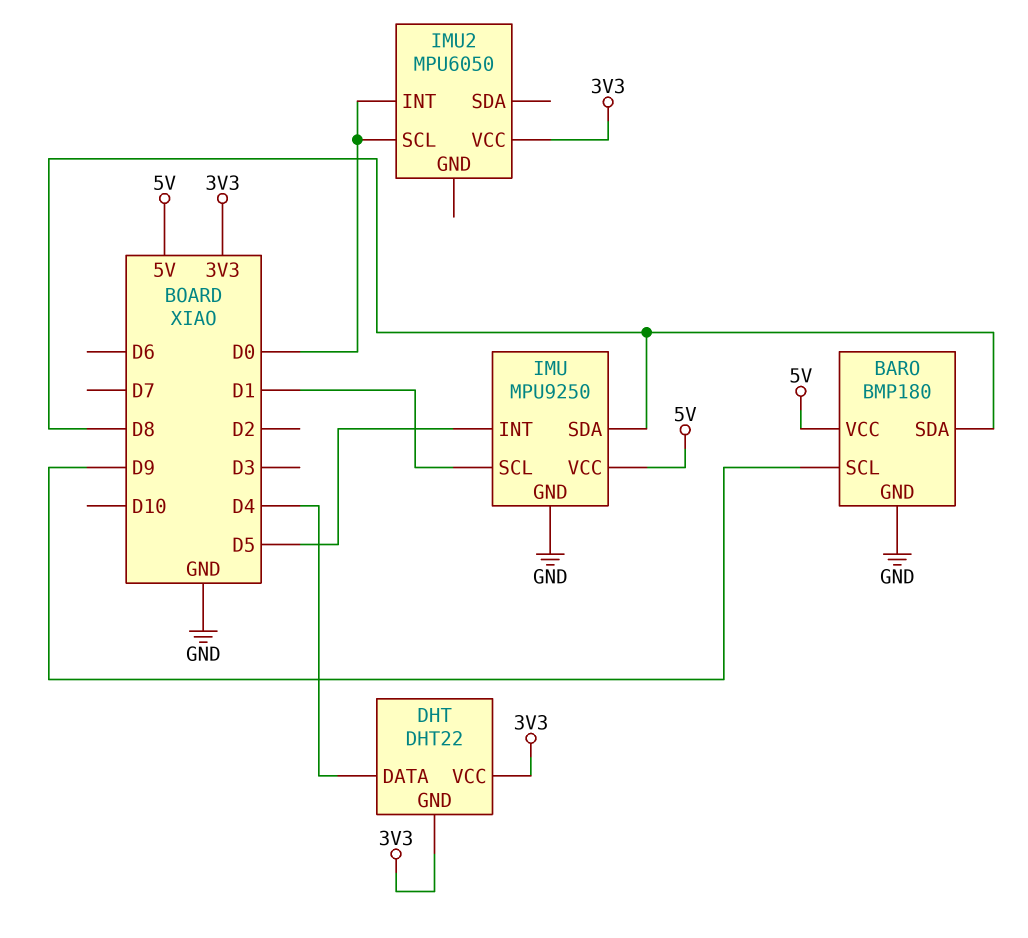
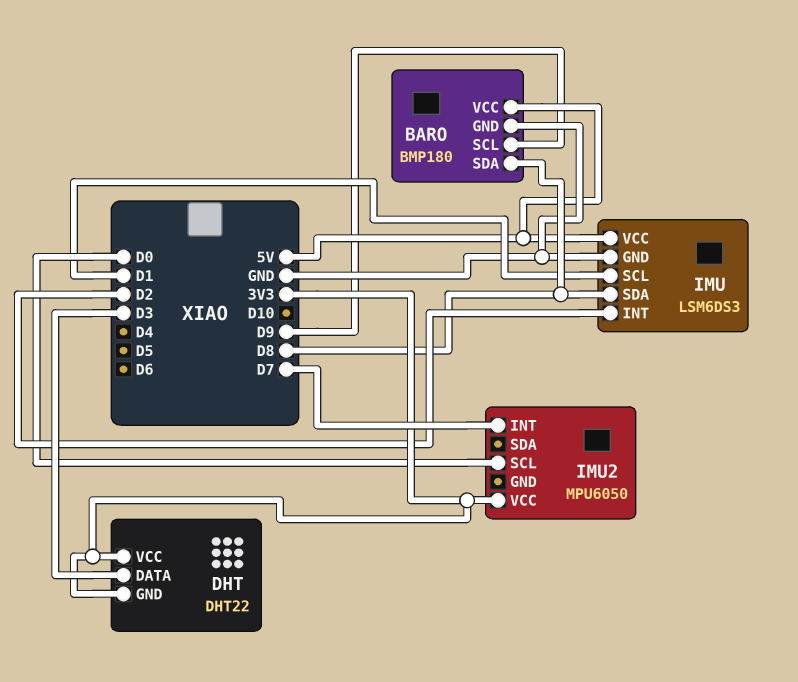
DHT pin DATA: D4 -> D3
IMU: MPU9250 -> LSM6DS3
IMU pin INT: D5 -> D2
IMU2 pin INT: D0 -> D7

